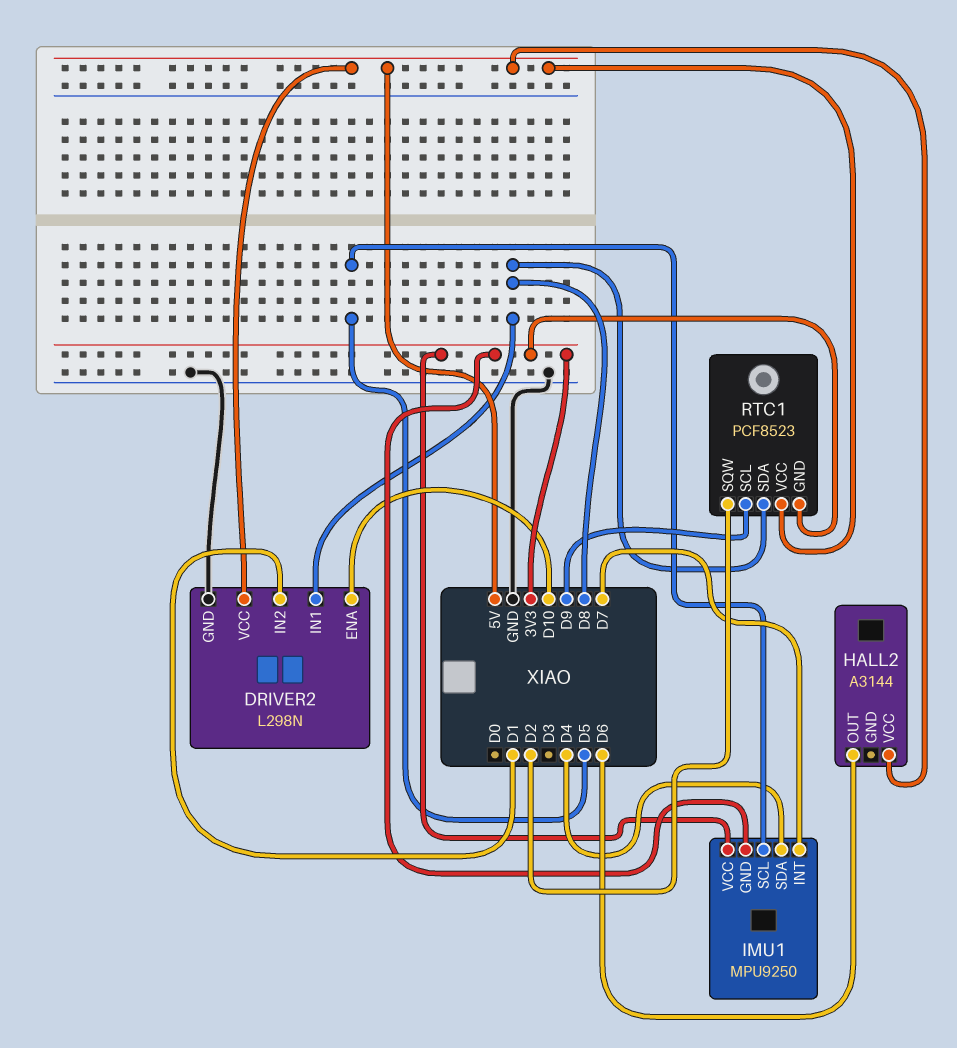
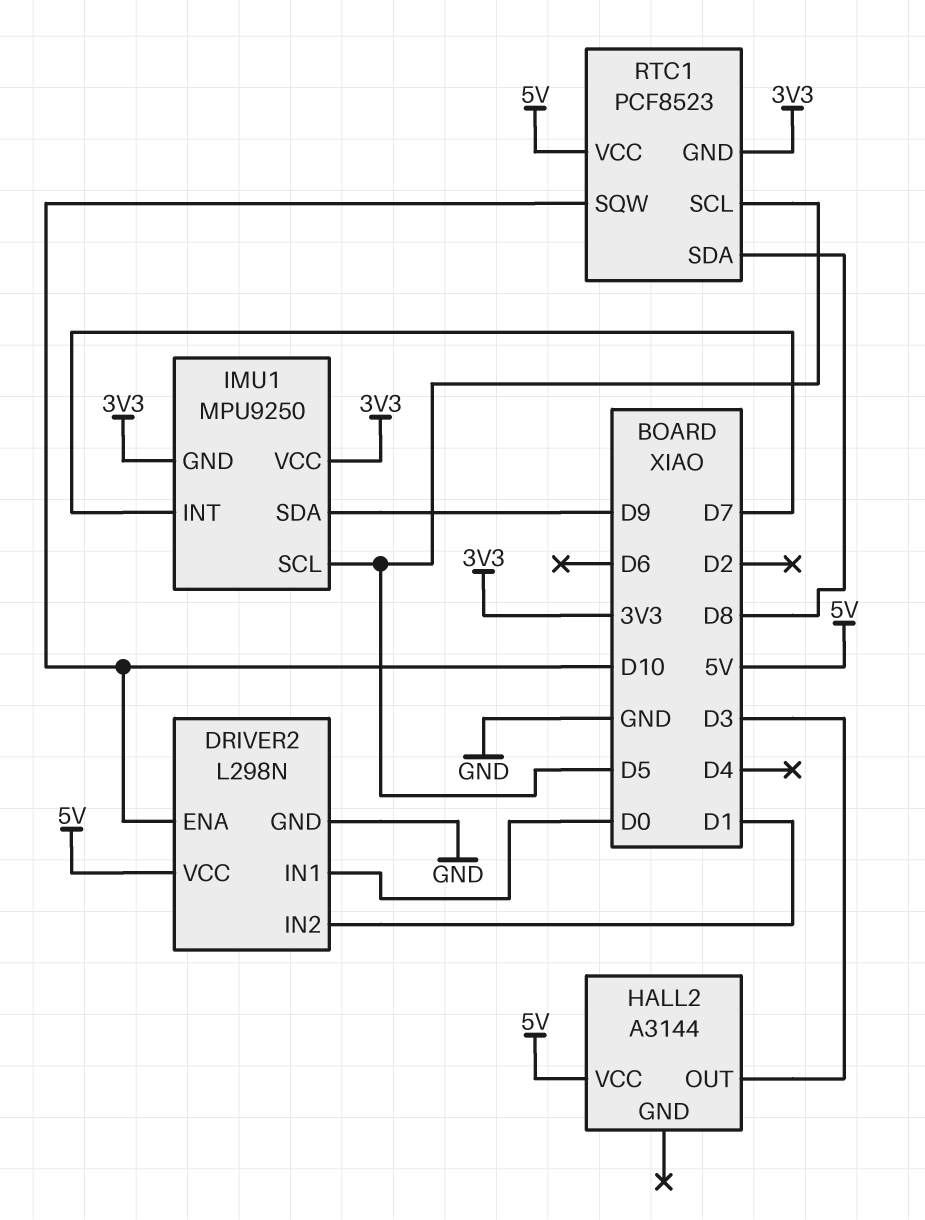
DRIVER2 pin IN1: D8 -> D0
HALL2 pin OUT: D6 -> D3
IMU1 pin SDA: D4 -> D9
RTC1 pin SCL: D9 -> D5
RTC1 pin SQW: D2 -> D10

